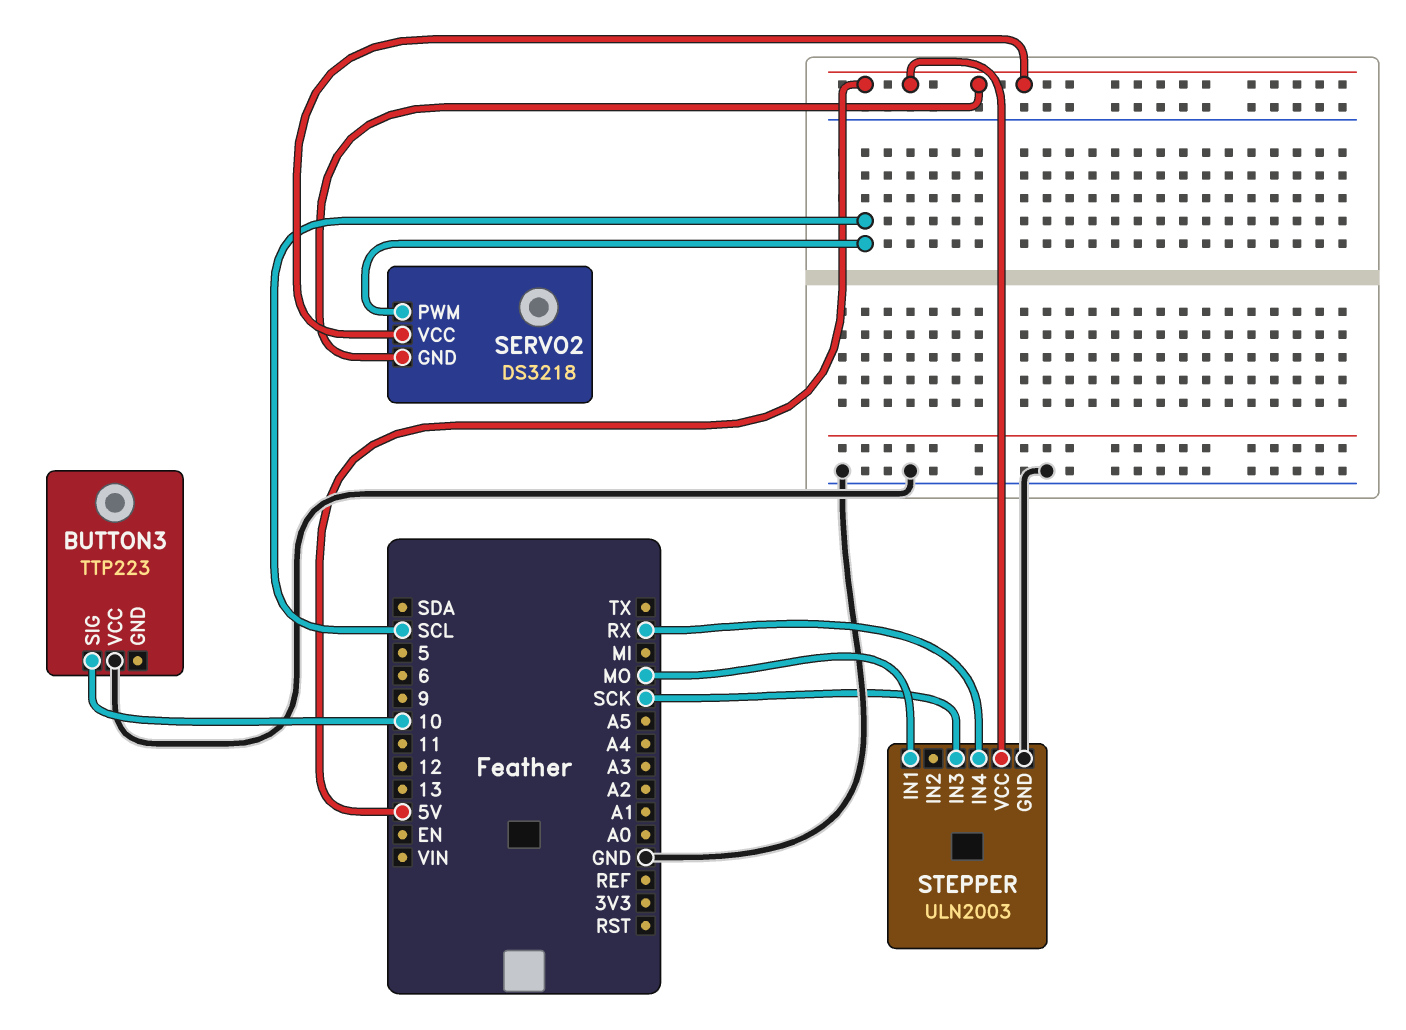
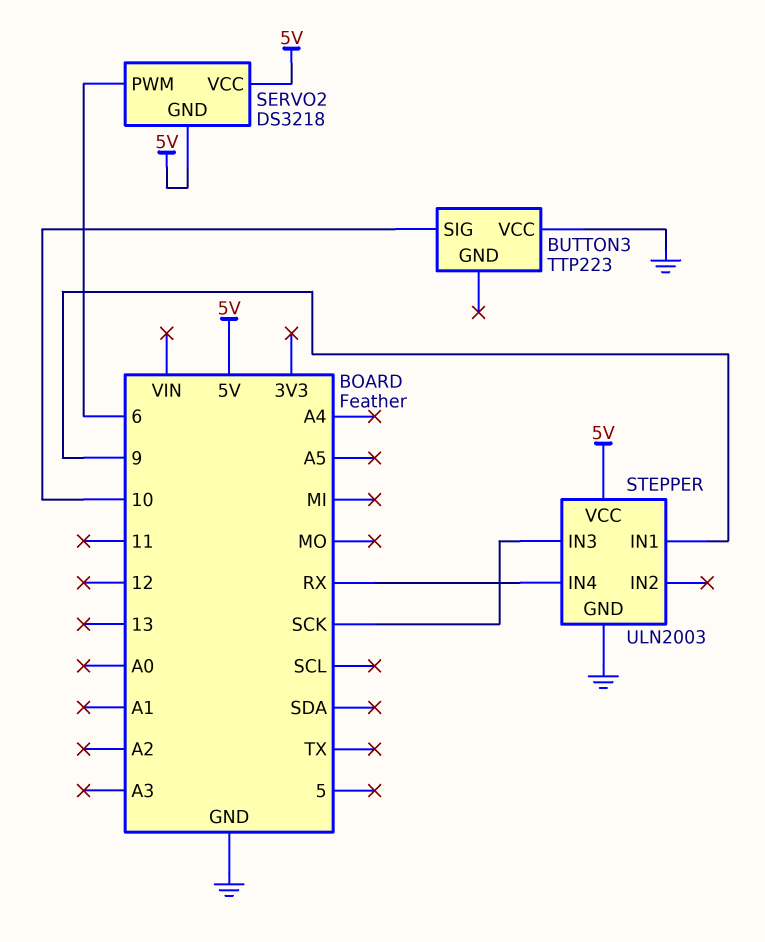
SERVO2 pin PWM: SCL -> 6
STEPPER pin IN1: MO -> 9

